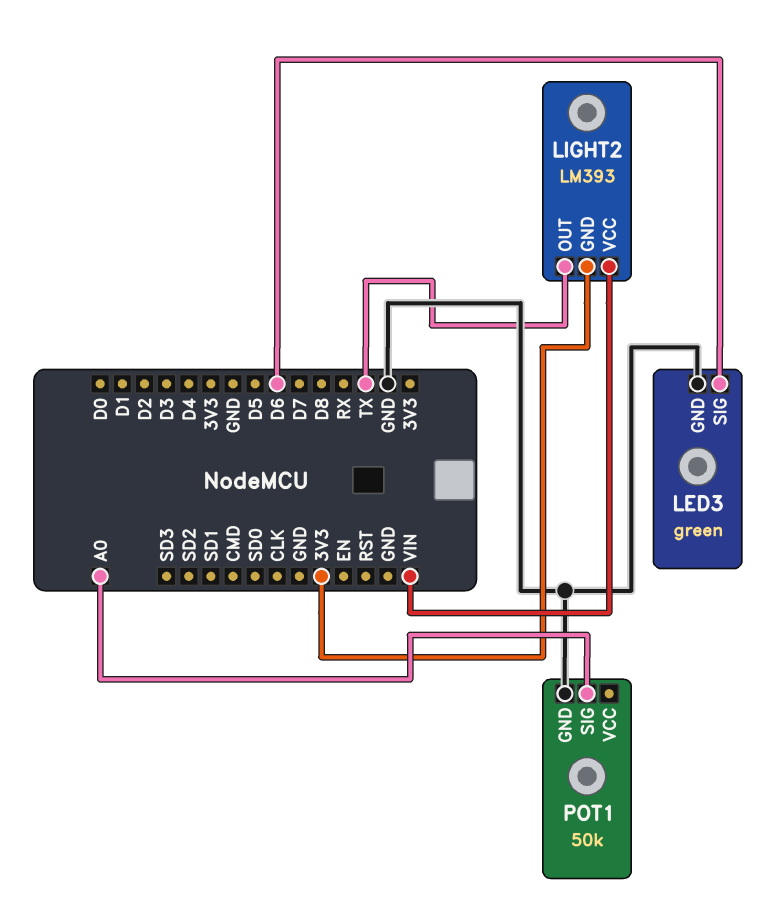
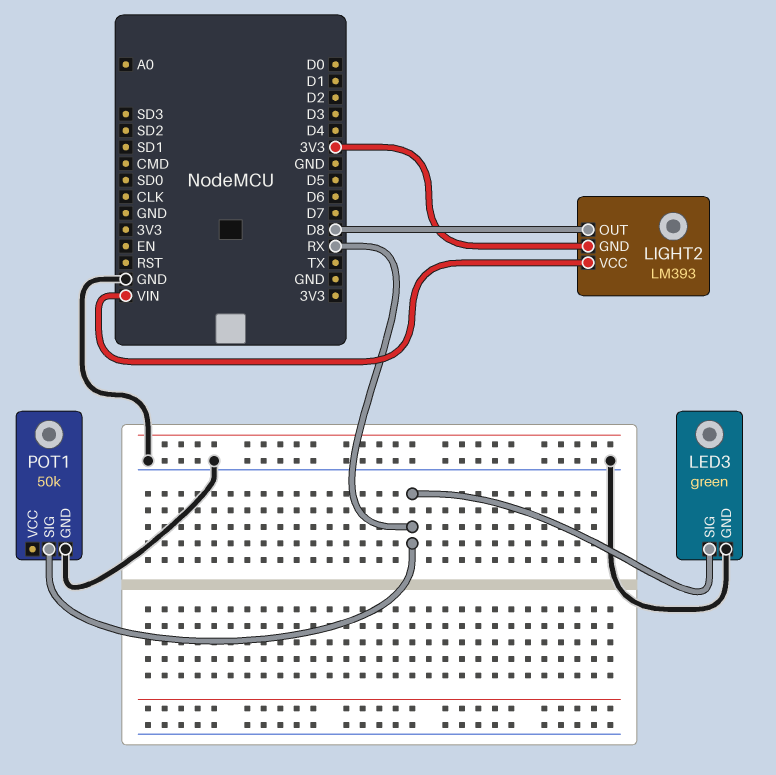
LED3 pin SIG: D6 -> RX
LIGHT2 pin OUT: TX -> D8
POT1 pin SIG: A0 -> RX

